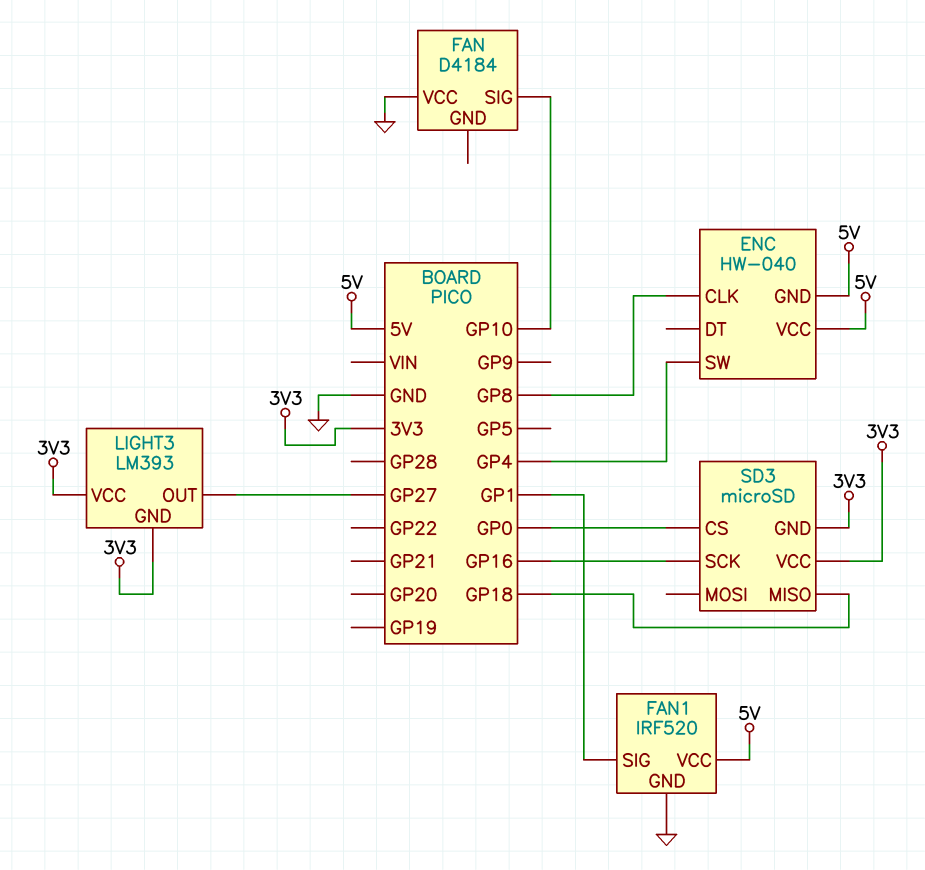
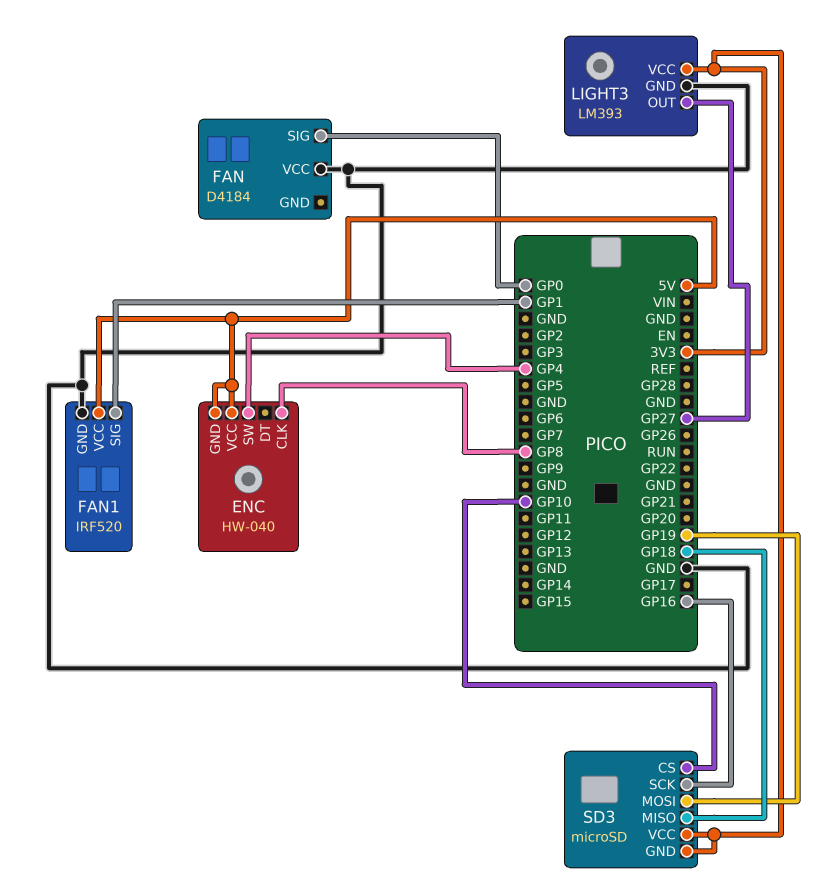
FAN pin SIG: GP10 -> GP0
LIGHT3 pin GND: 3V3 -> GND
SD3 pin CS: GP0 -> GP10
SD3 pin MOSI: none -> GP19

